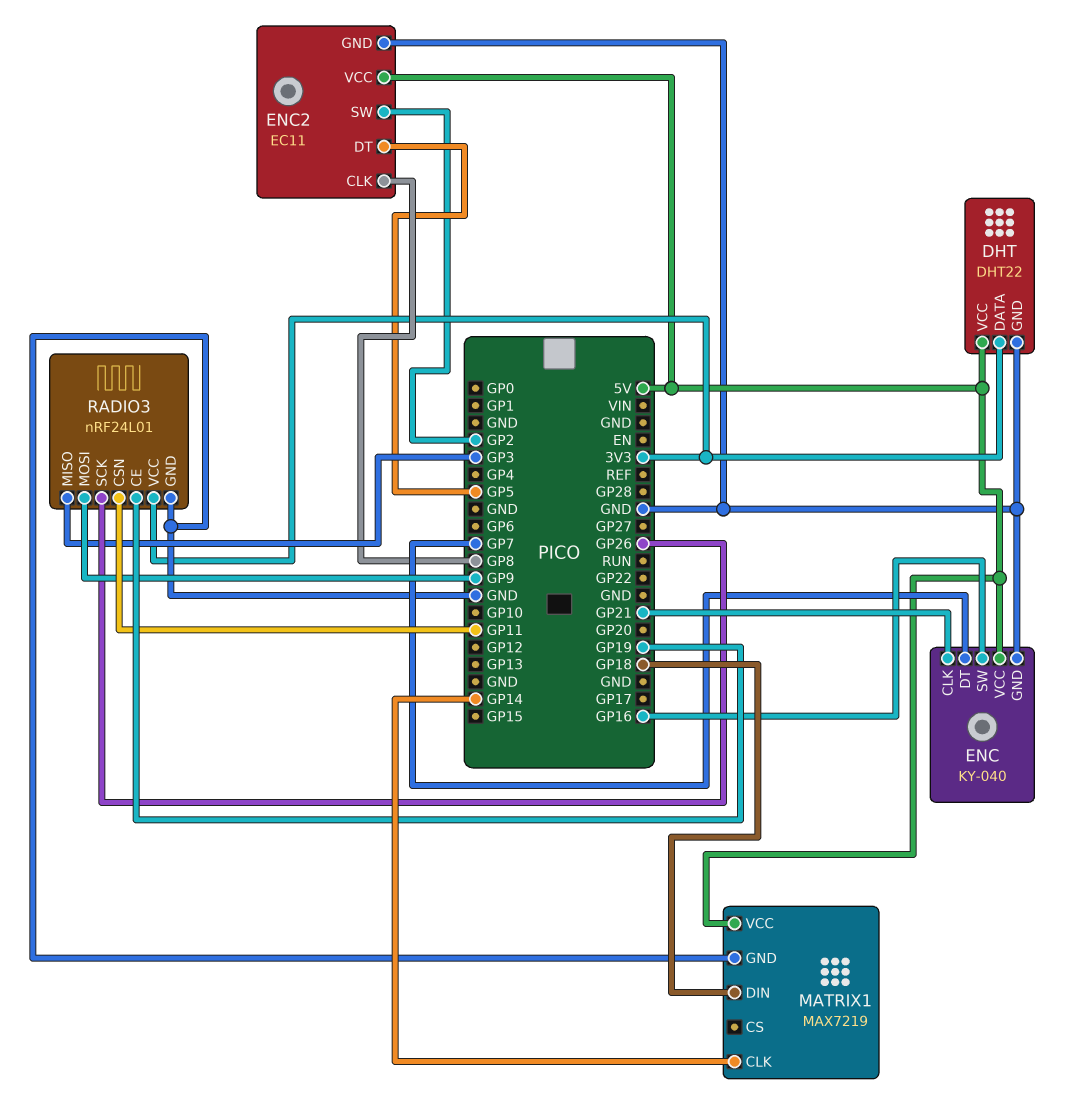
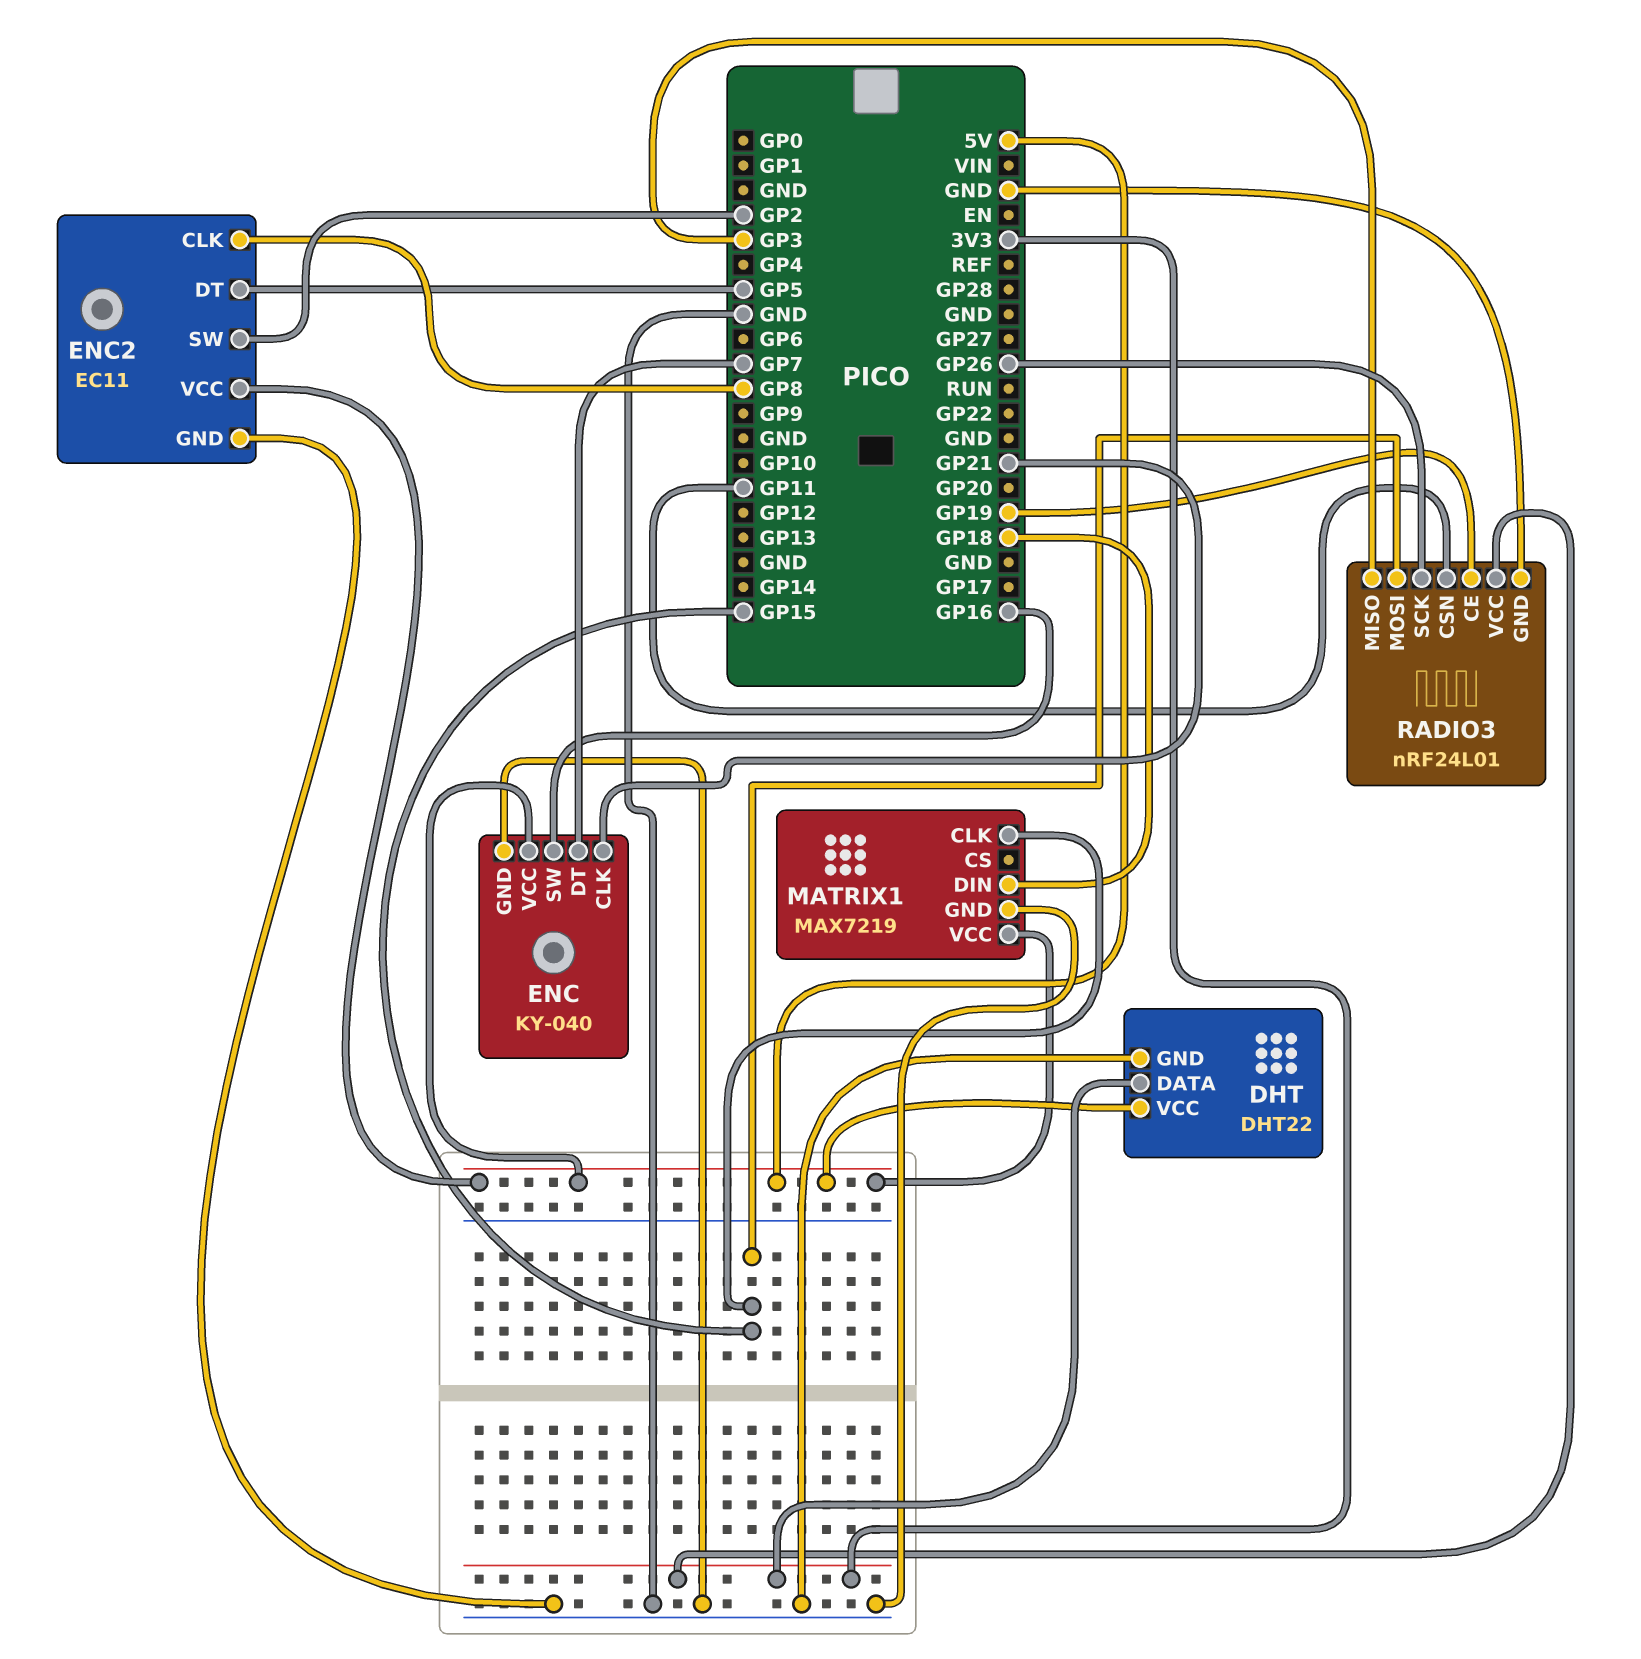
MATRIX1 pin CLK: GP14 -> GP15
RADIO3 pin MOSI: GP9 -> GP15

